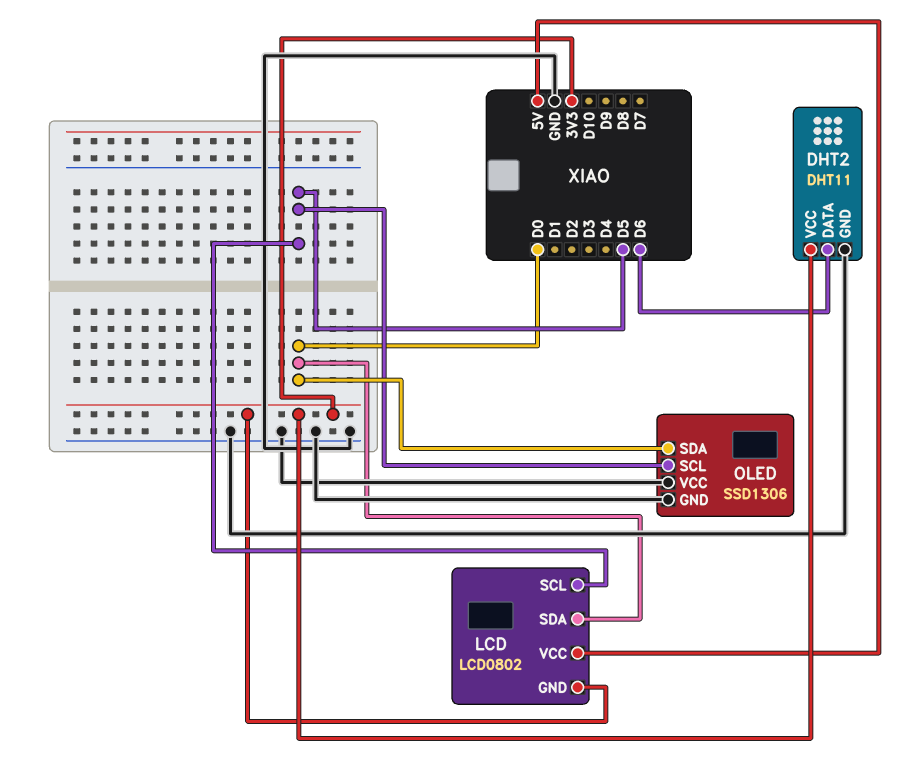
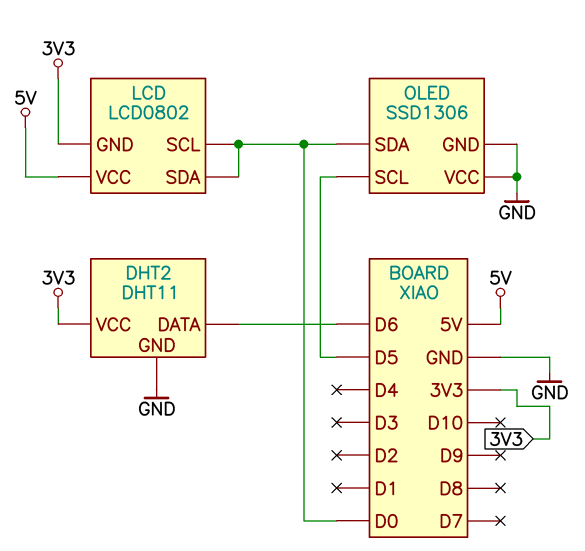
LCD pin SCL: D5 -> D0

